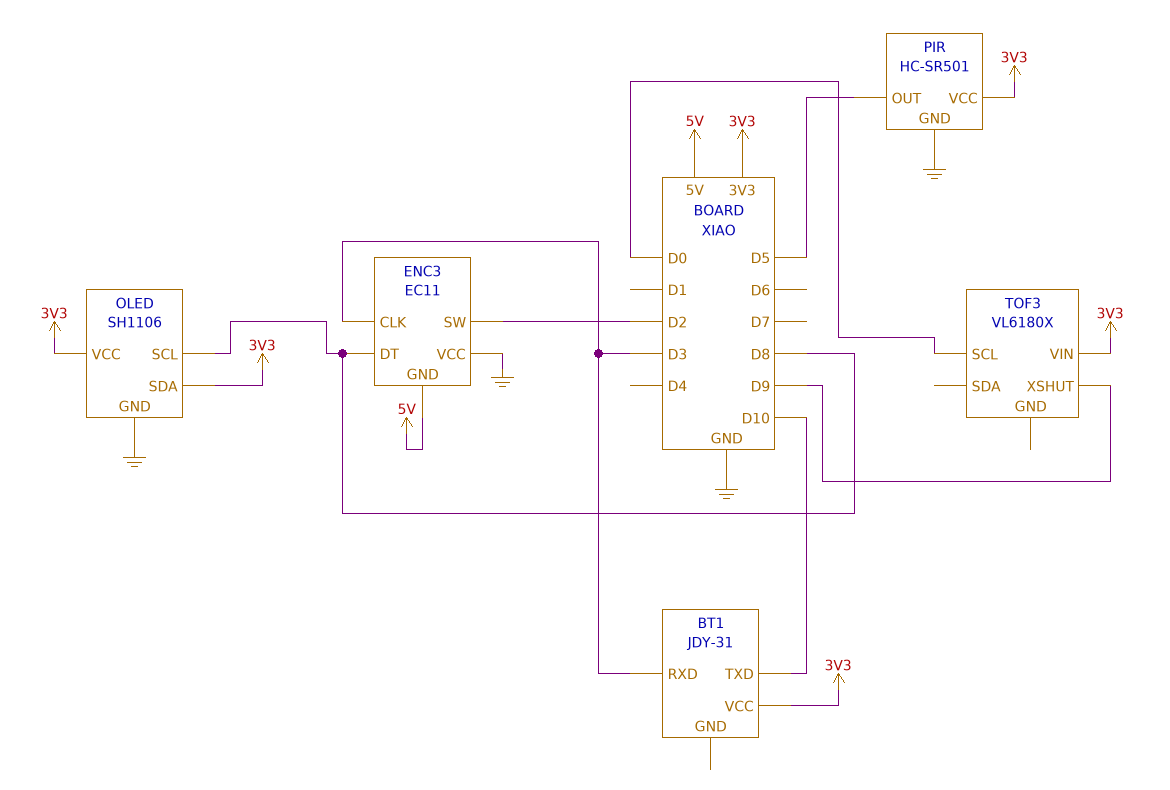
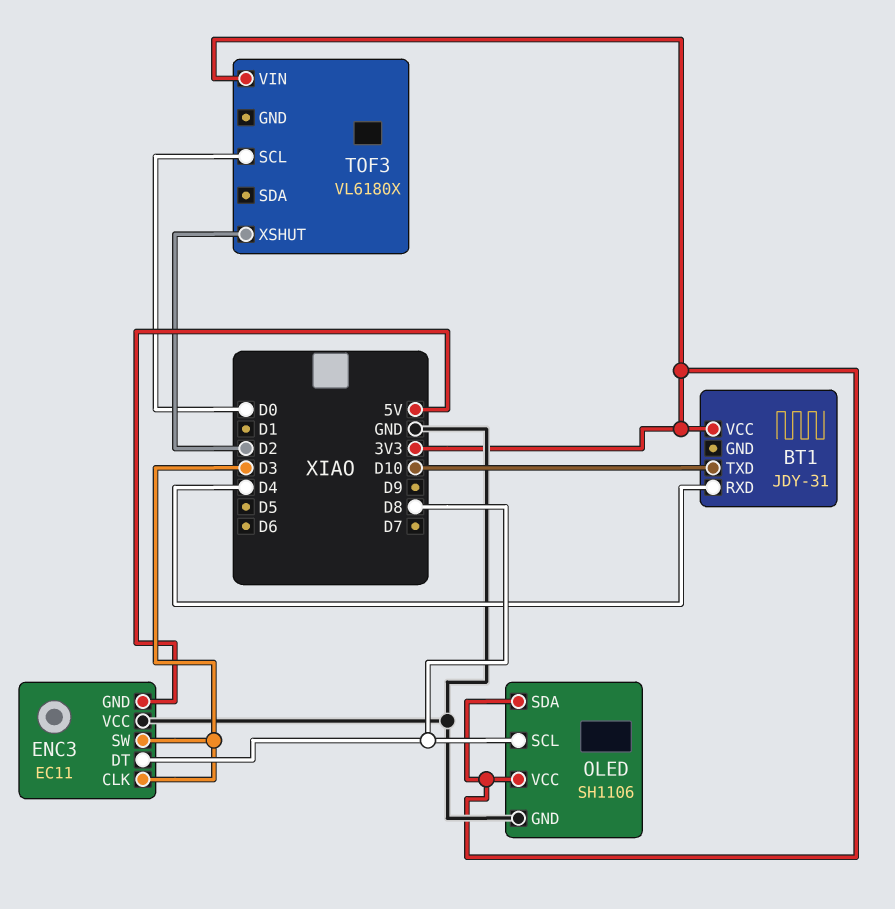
BT1 pin RXD: D3 -> D4
ENC3 pin SW: D2 -> D3
PIR: HC-SR501 -> none
PIR pin GND: GND -> none
PIR pin OUT: D5 -> none
PIR pin VCC: 3V3 -> none
TOF3 pin XSHUT: D9 -> D2

